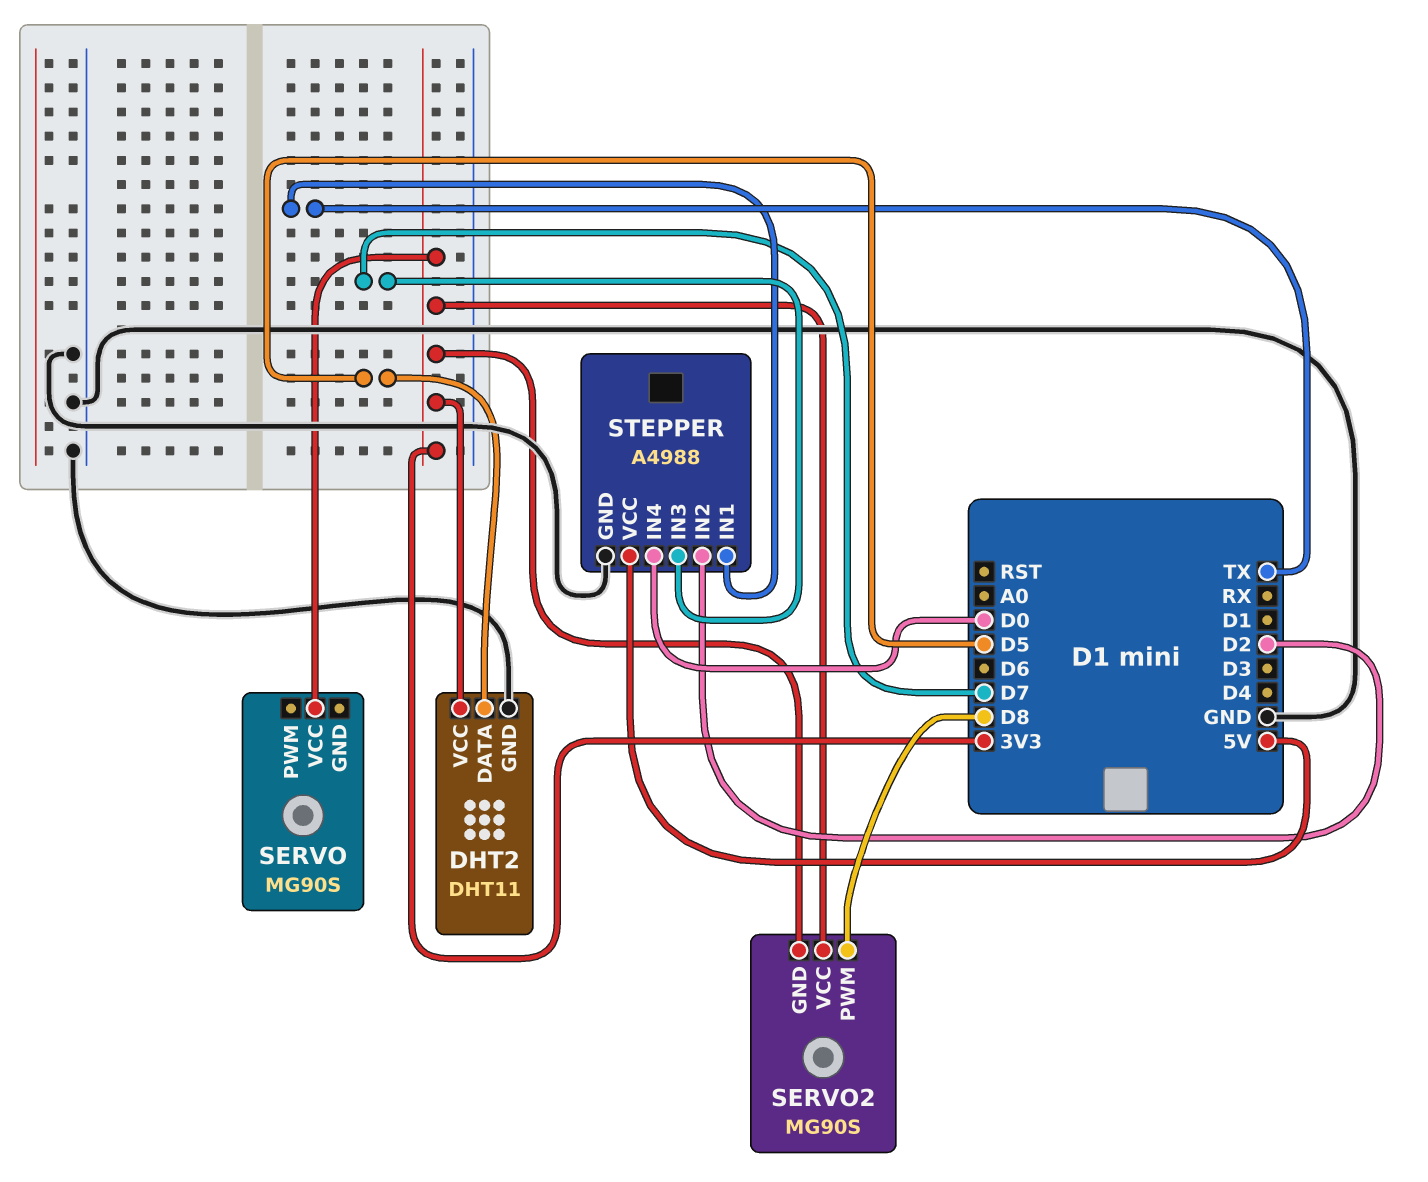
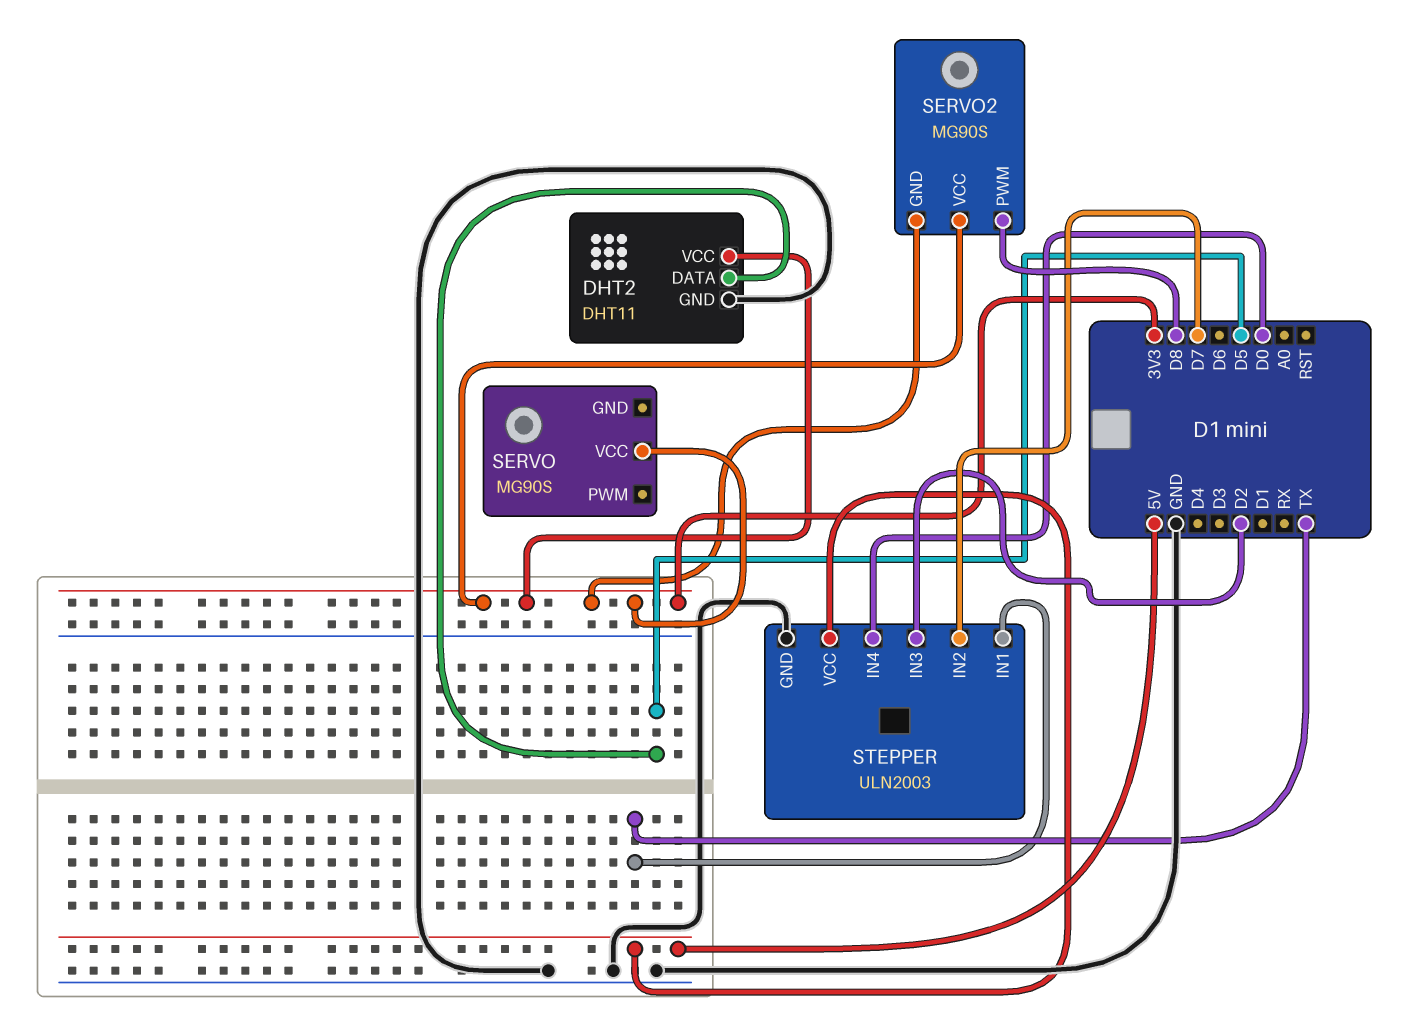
STEPPER: A4988 -> ULN2003
STEPPER pin IN2: D2 -> D7
STEPPER pin IN3: D7 -> D2

